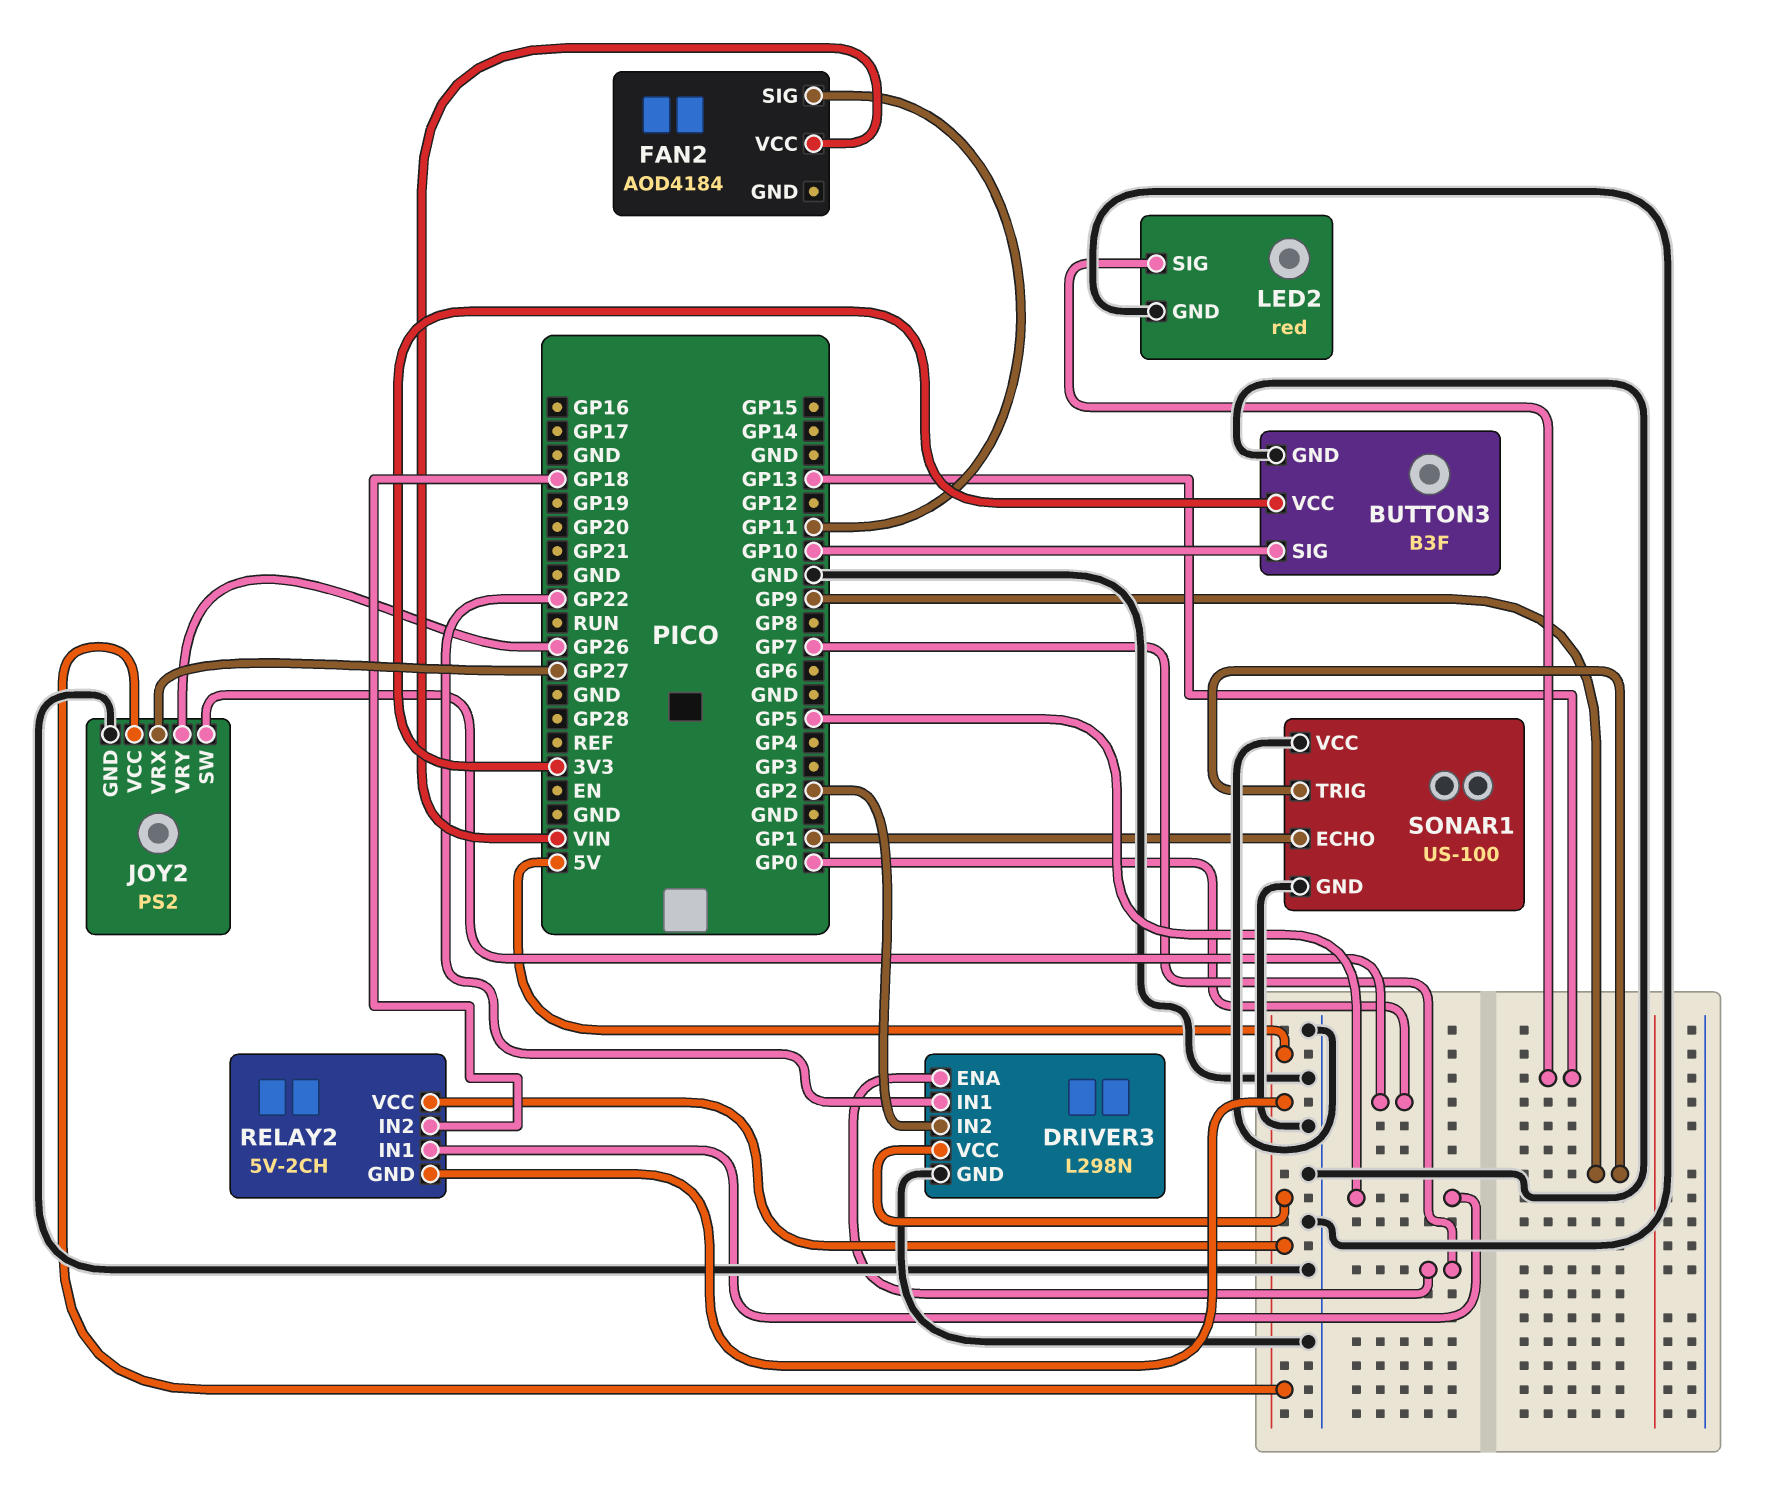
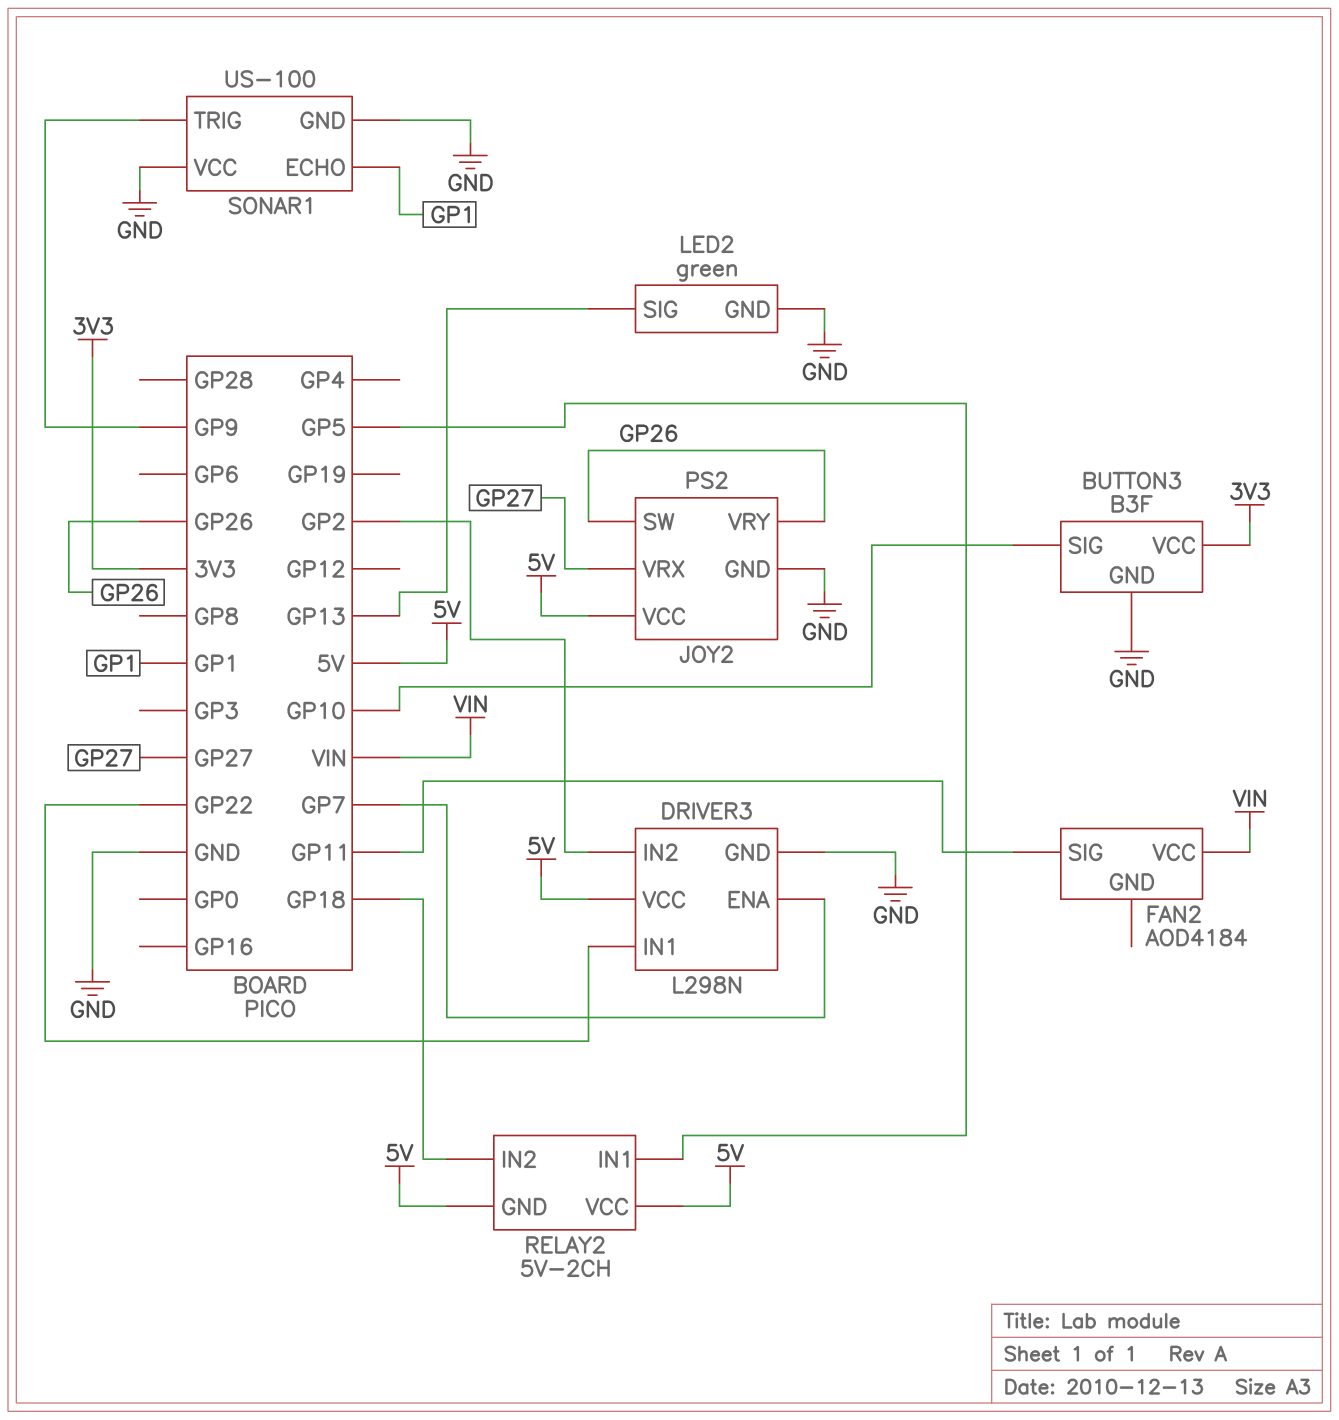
JOY2 pin SW: GP0 -> GP26
LED2: red -> green

